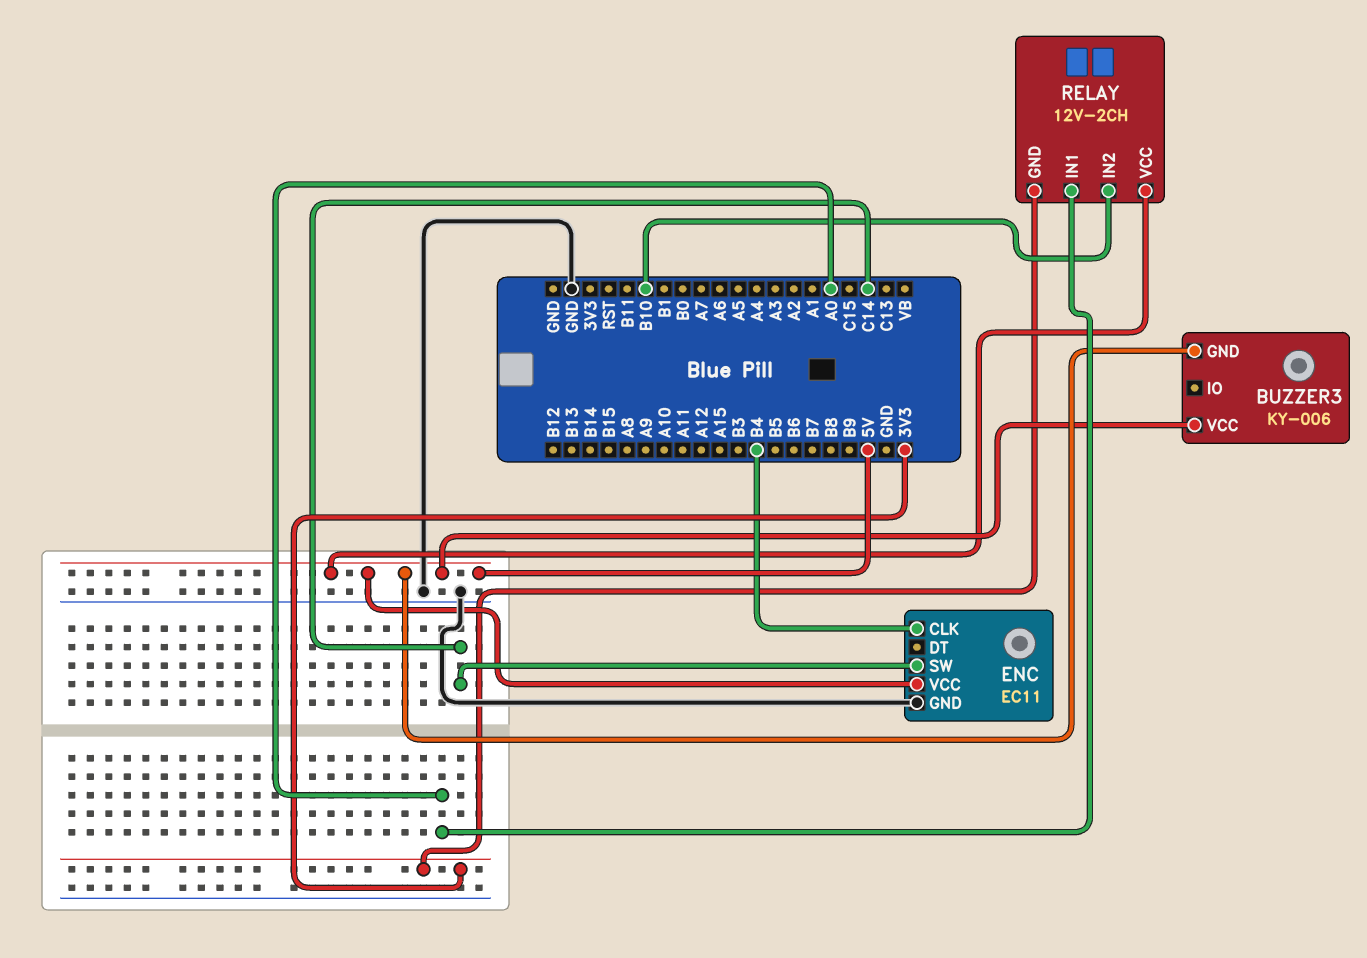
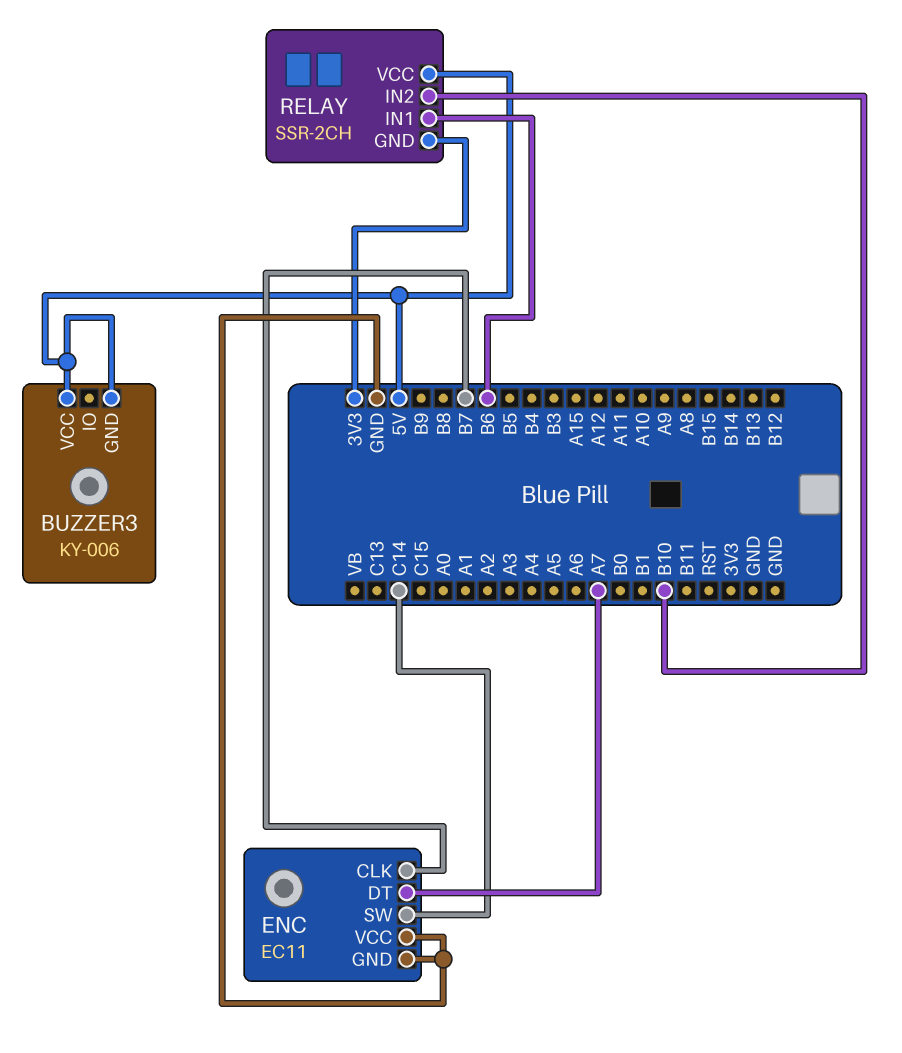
ENC pin CLK: B4 -> B7
ENC pin DT: none -> A7
ENC pin VCC: 5V -> GND
RELAY: 12V-2CH -> SSR-2CH
RELAY pin IN1: A0 -> B6

